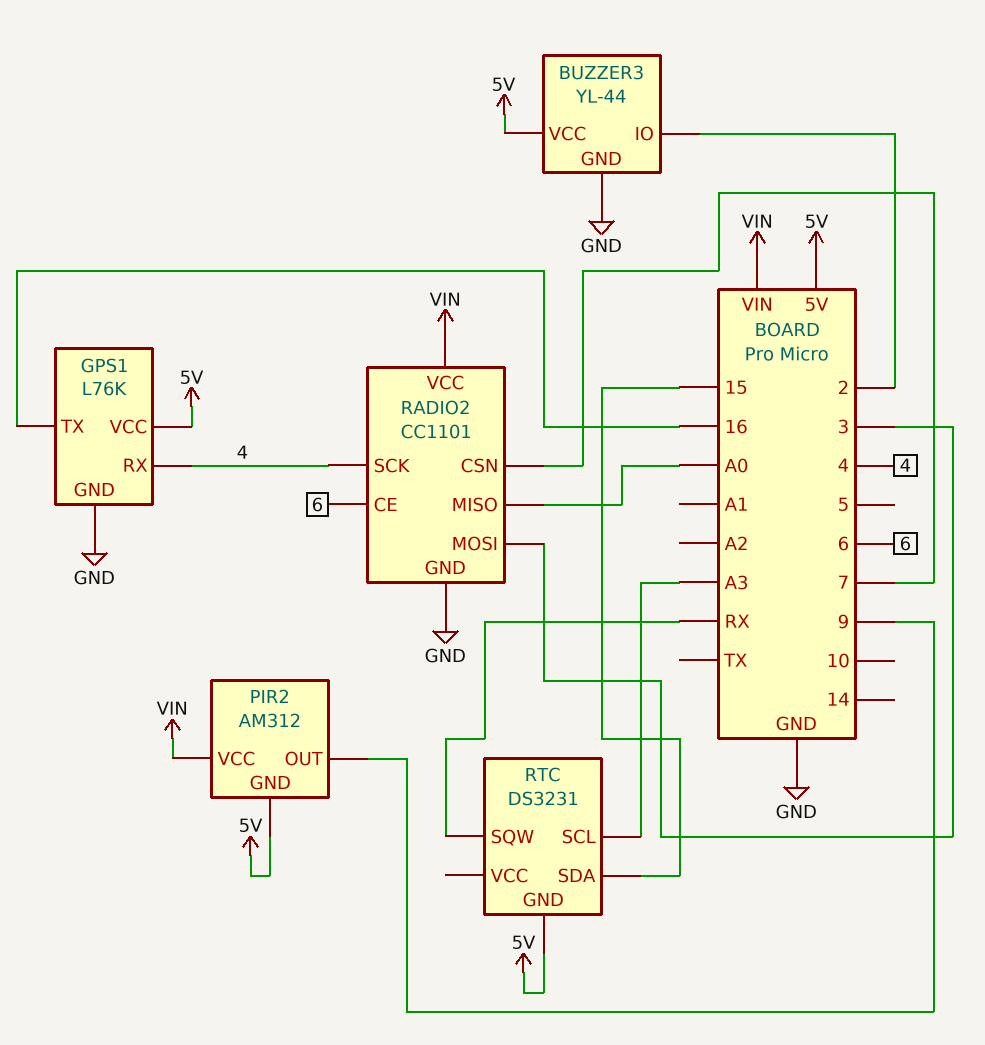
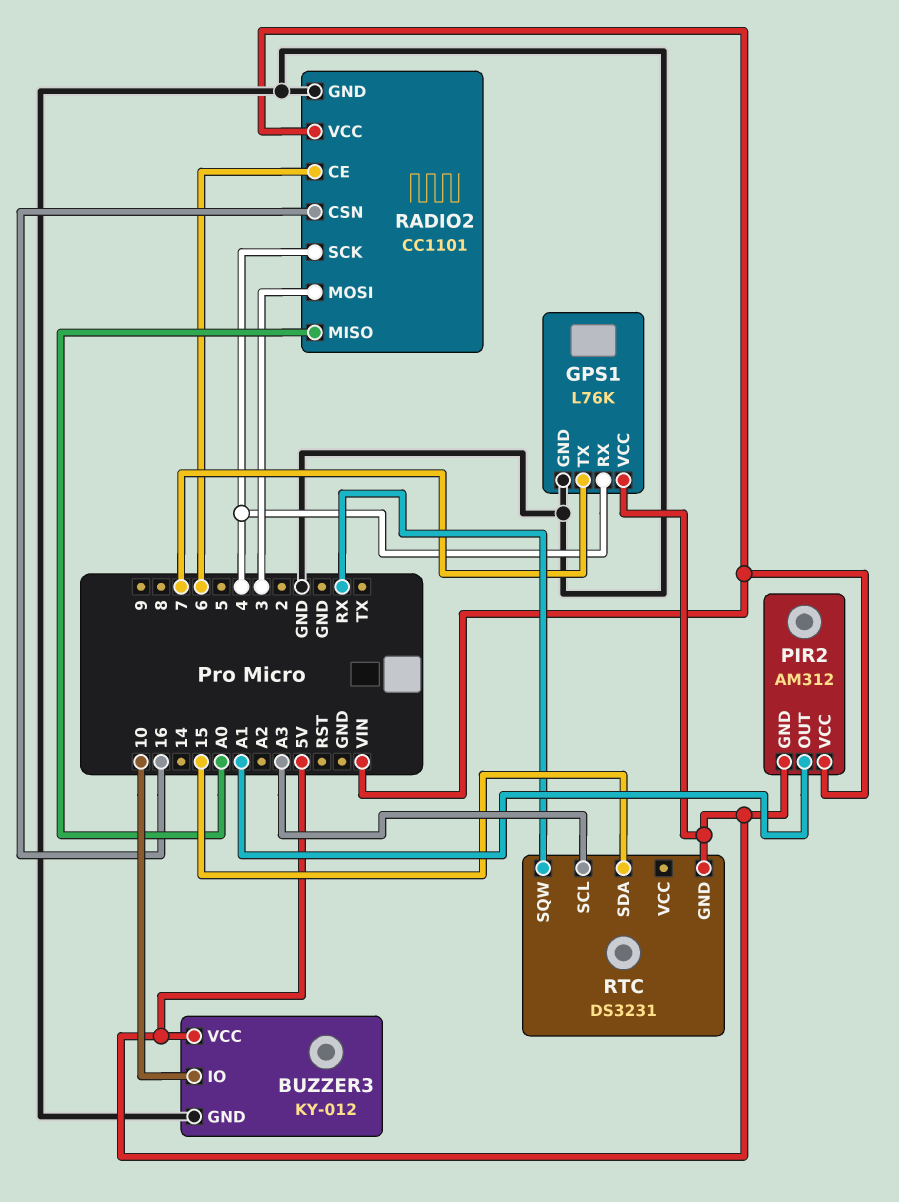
BUZZER3: YL-44 -> KY-012
BUZZER3 pin IO: 2 -> 10
GPS1 pin TX: 16 -> 7
PIR2 pin OUT: 9 -> A1
RADIO2 pin CSN: 7 -> 16

